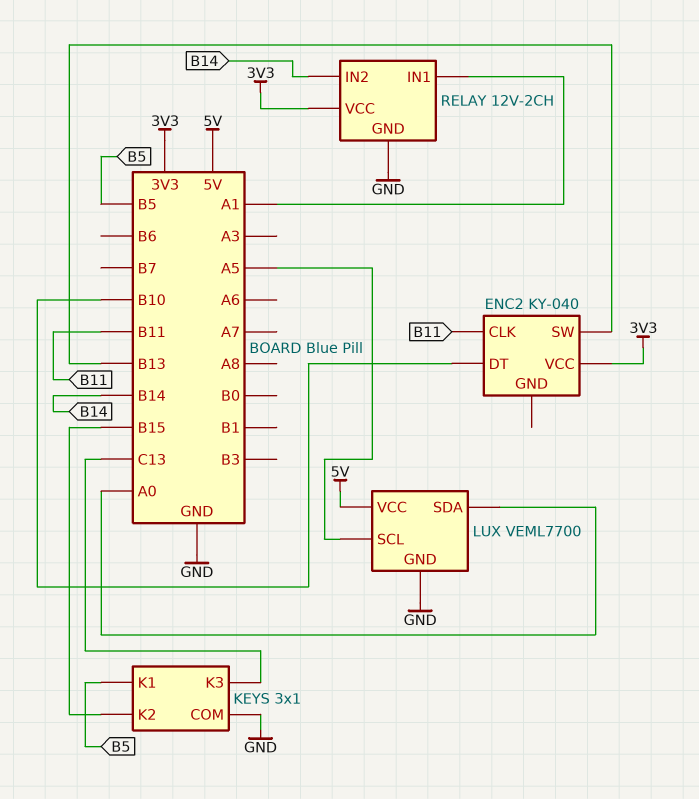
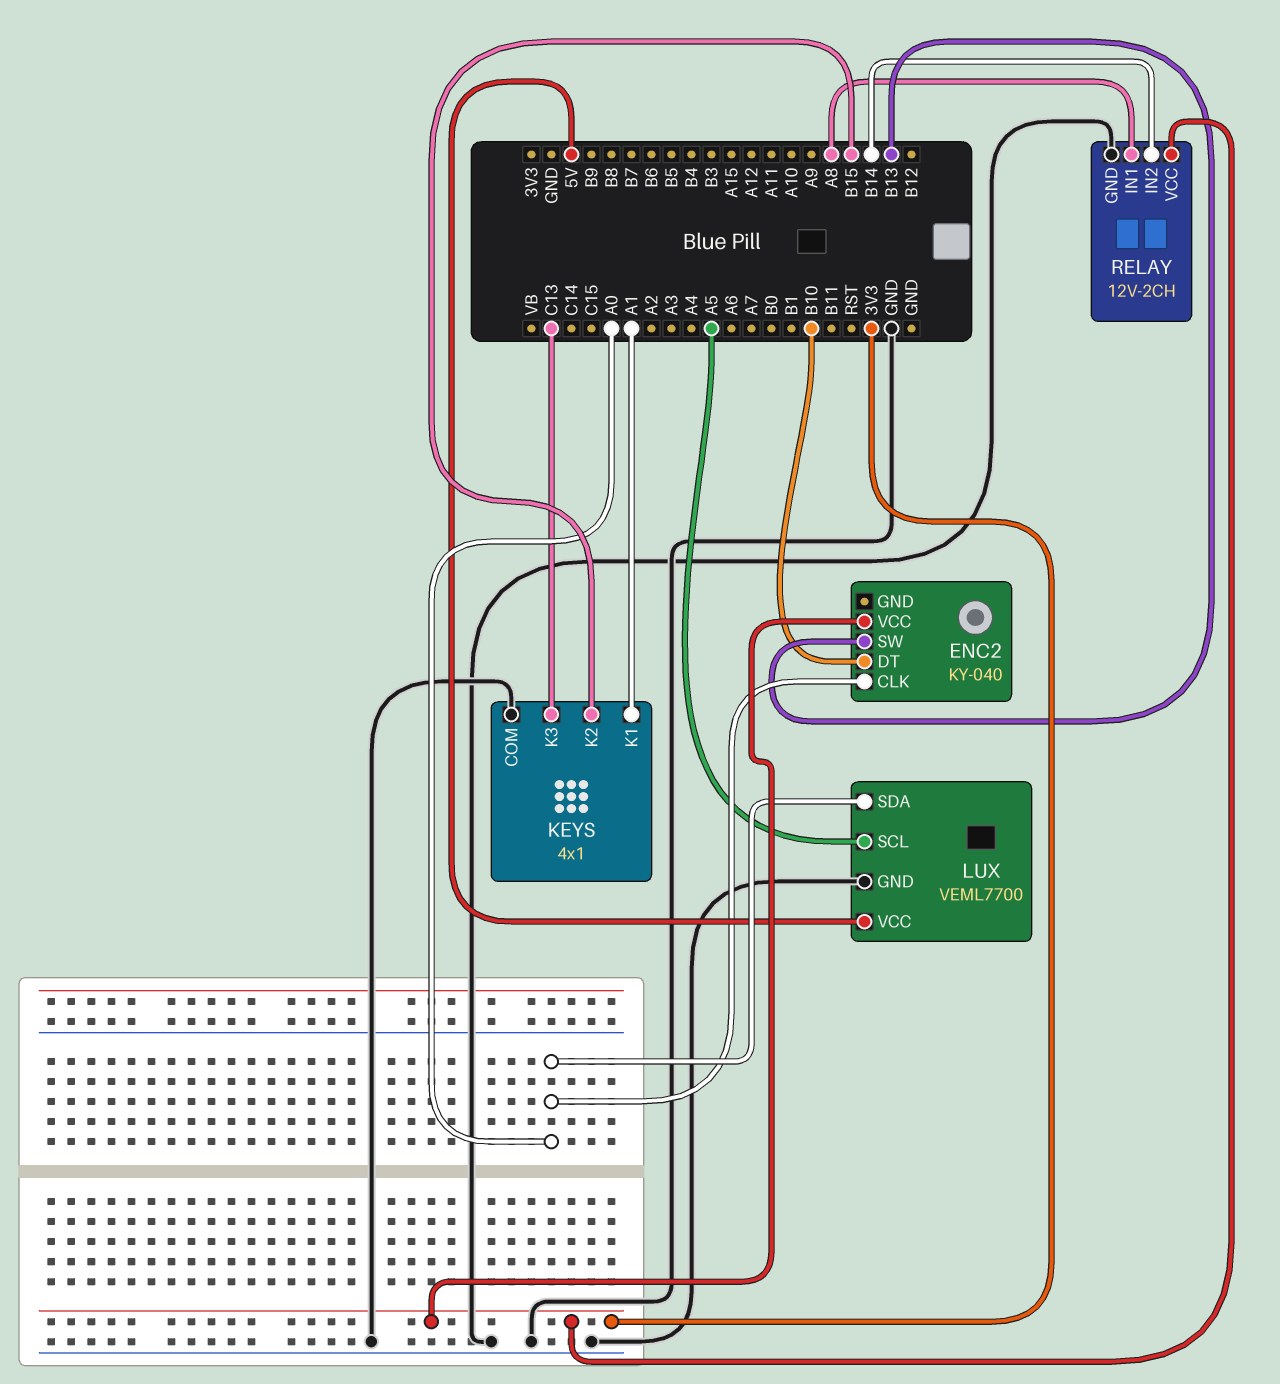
ENC2 pin CLK: B11 -> A0
KEYS: 3x1 -> 4x1
KEYS pin K1: B5 -> A1
RELAY pin IN1: A1 -> A8

